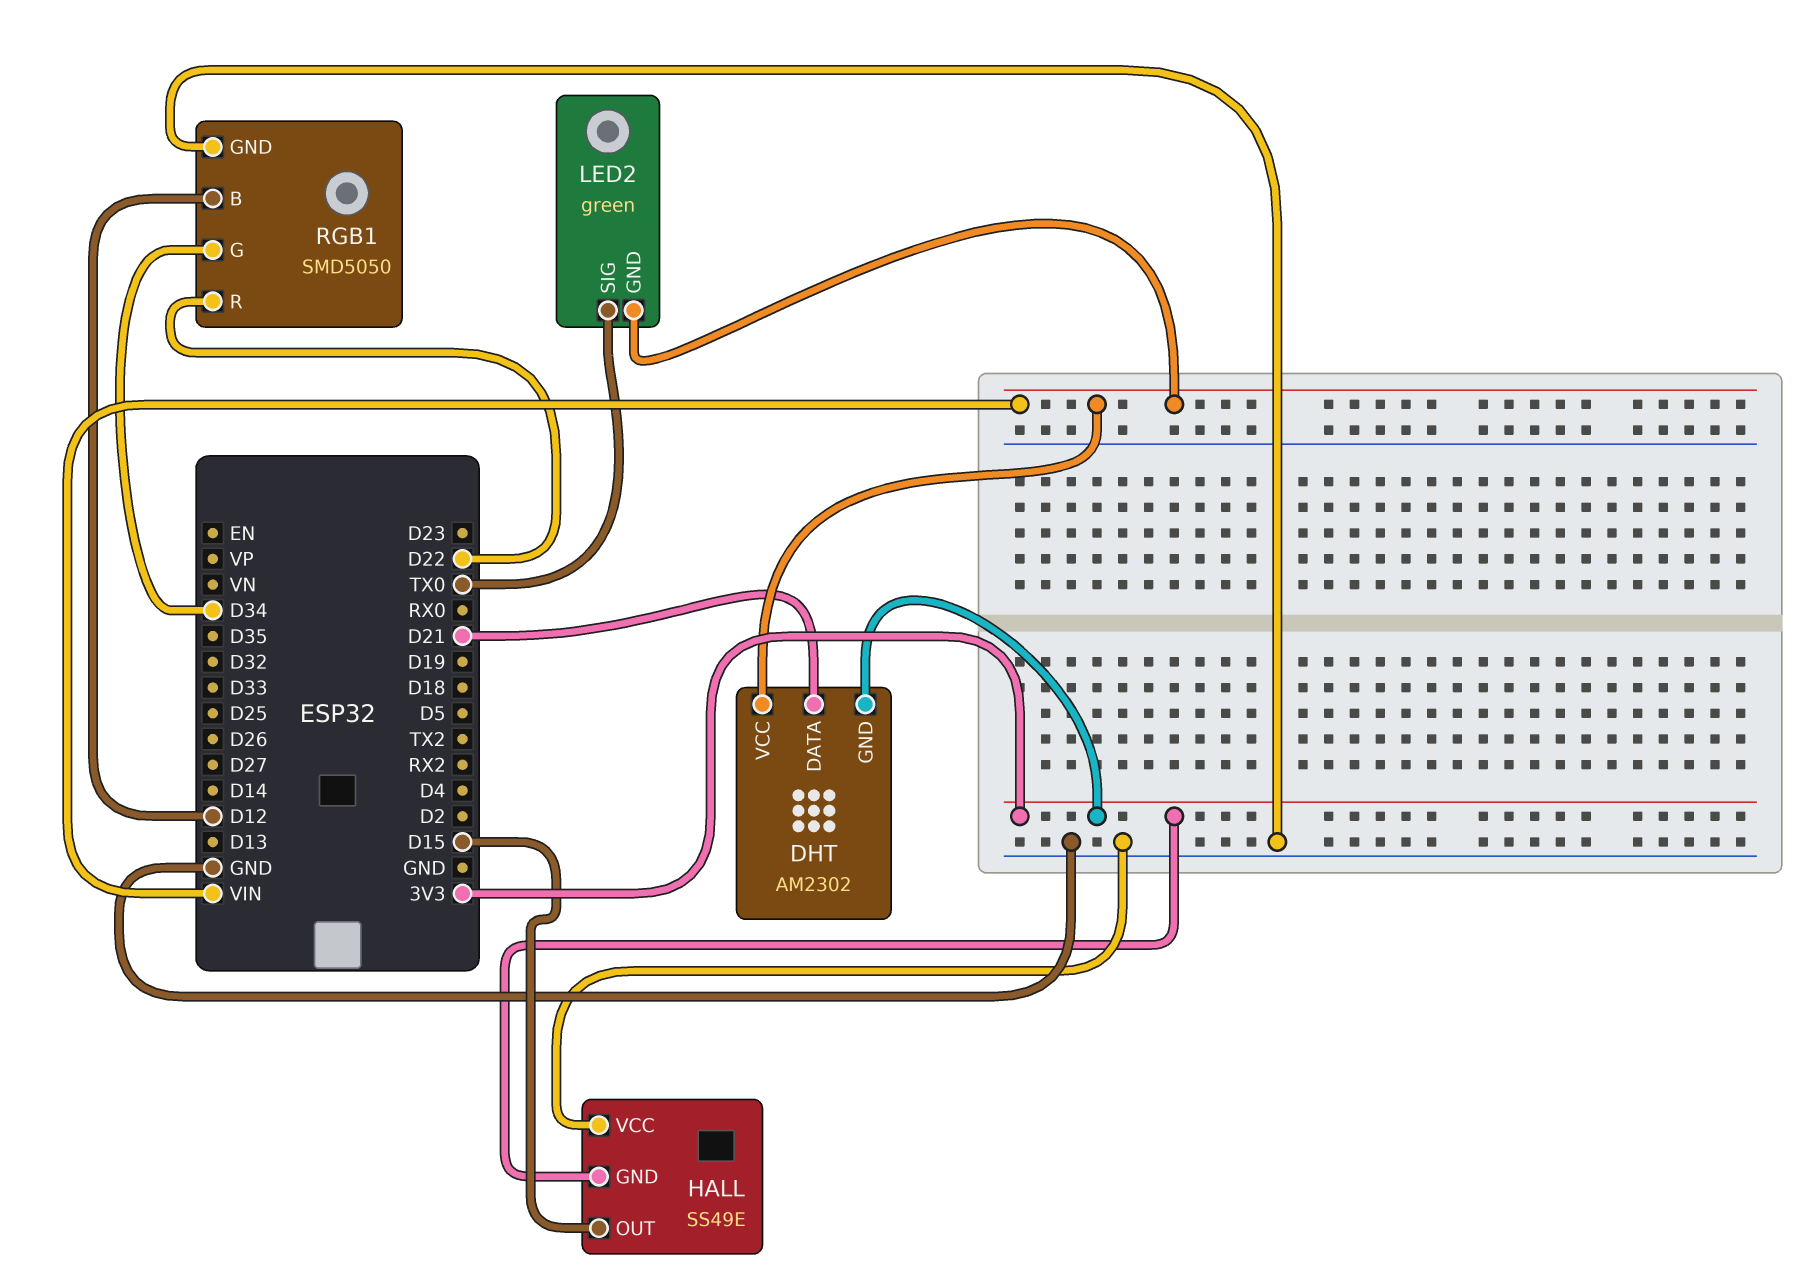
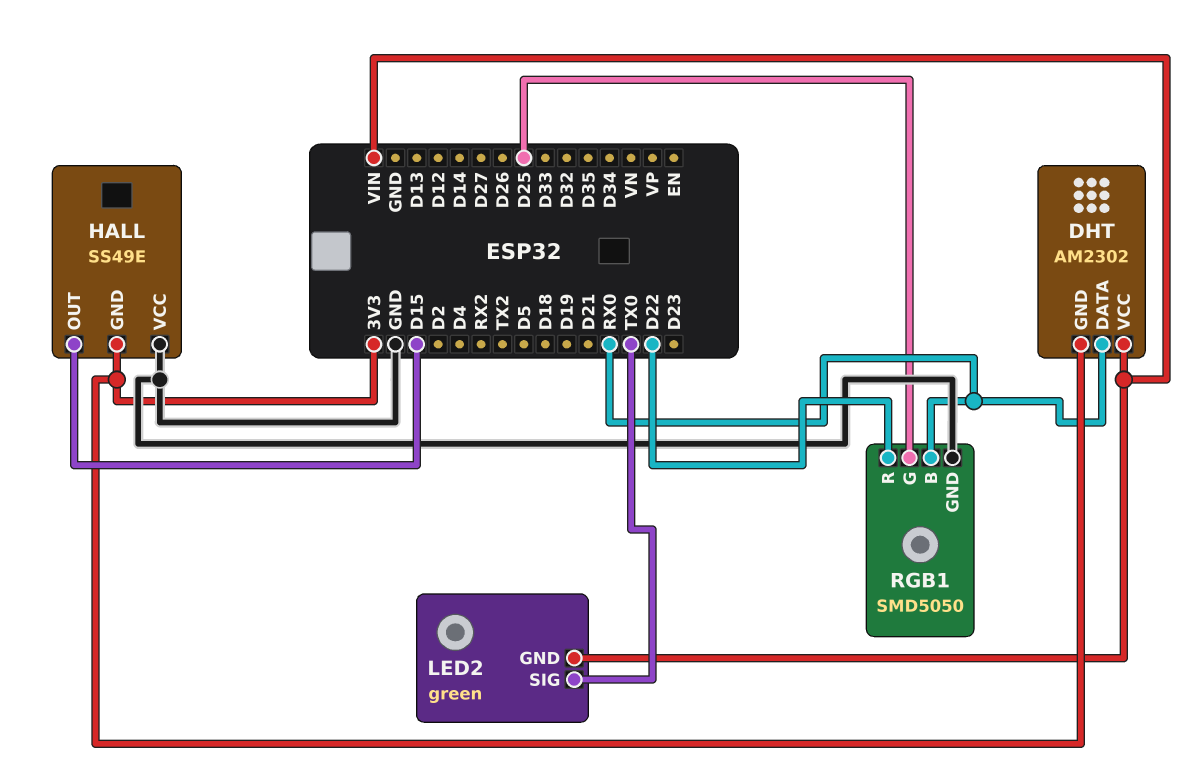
DHT pin DATA: D21 -> RX0
RGB1 pin B: D12 -> RX0
RGB1 pin G: D34 -> D25

